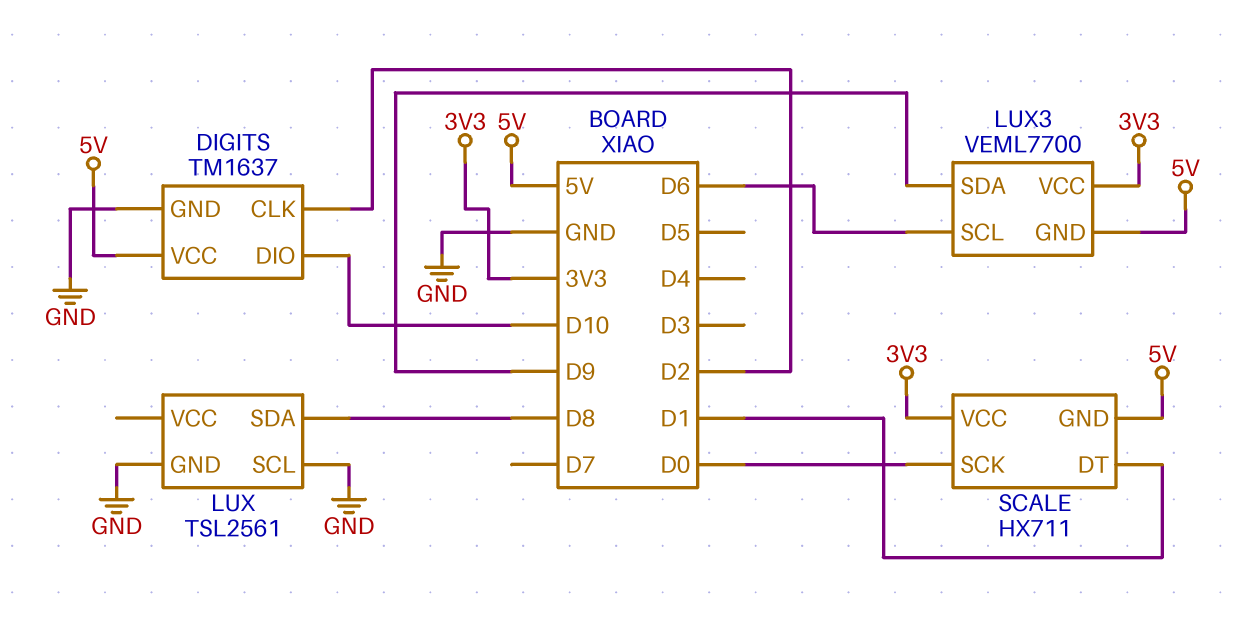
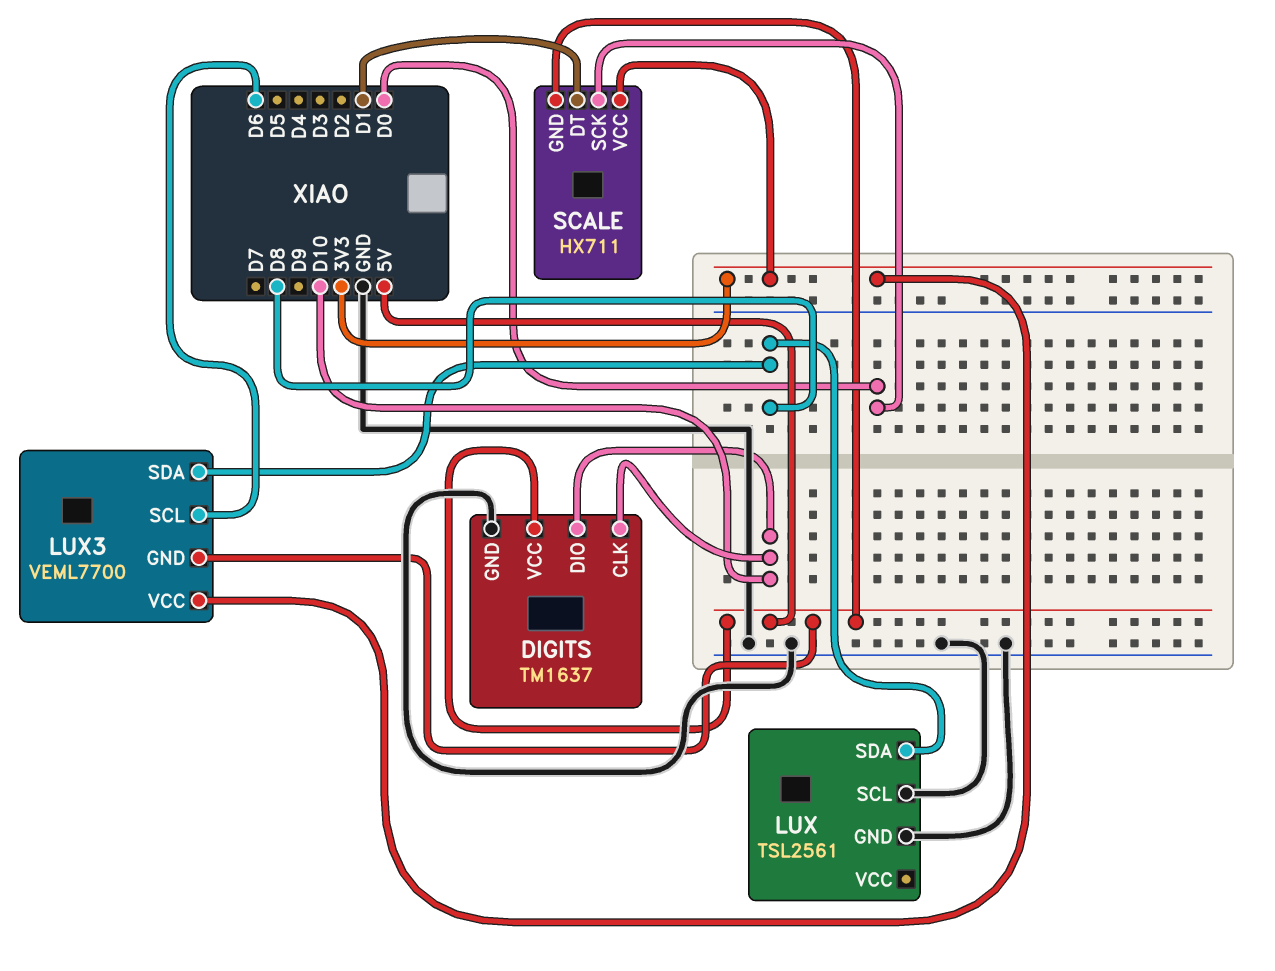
DIGITS pin CLK: D2 -> D10
LUX3 pin SDA: D9 -> D8

